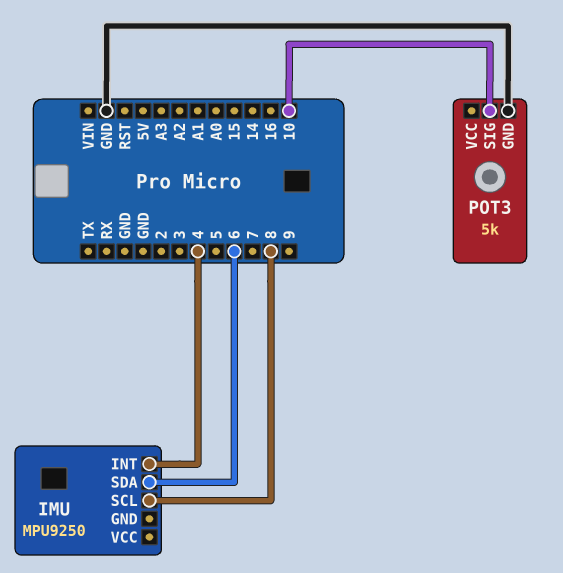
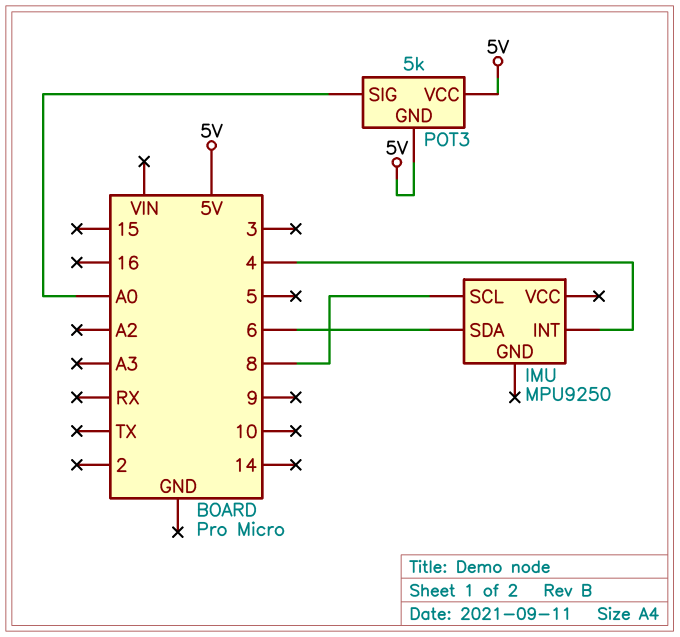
POT3 pin GND: GND -> 5V
POT3 pin SIG: 10 -> A0
POT3 pin VCC: none -> 5V

